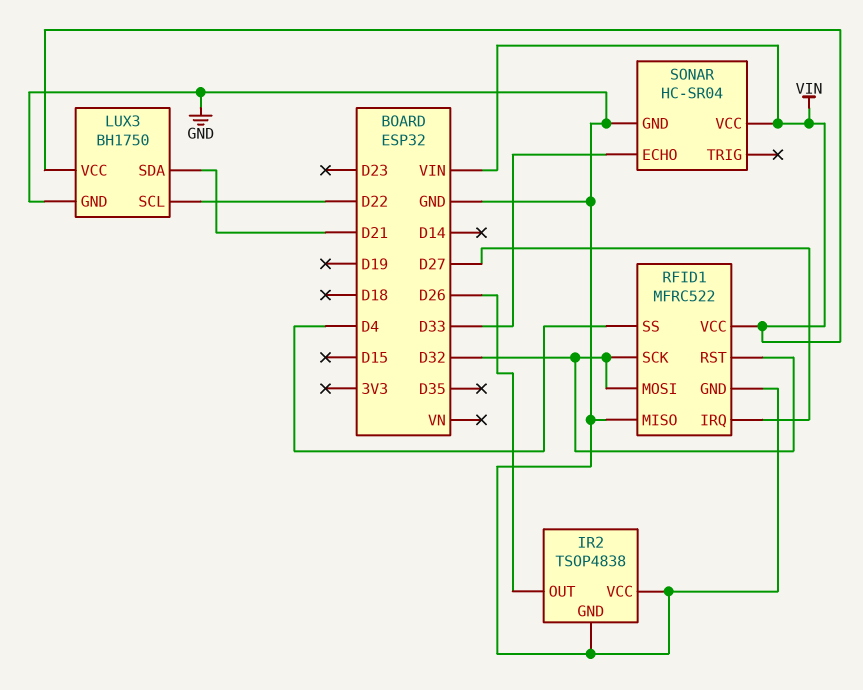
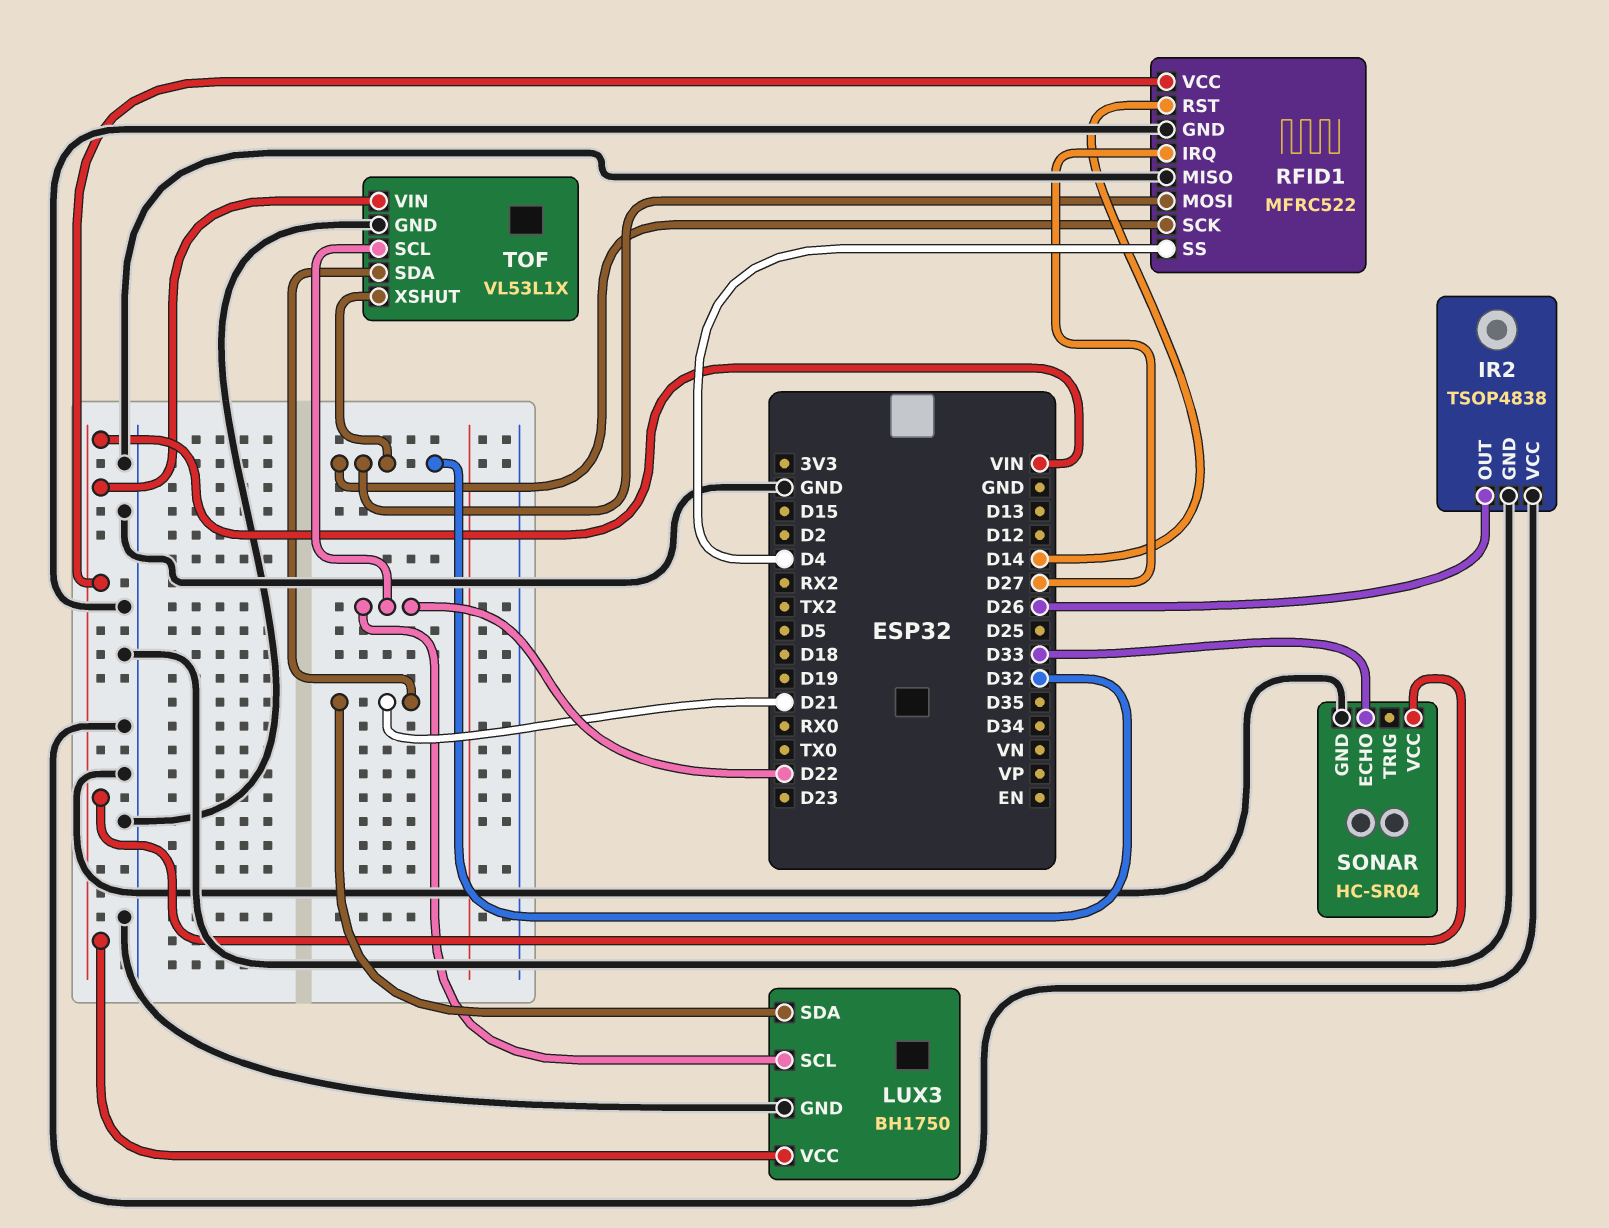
RFID1 pin RST: D32 -> D14
TOF: none -> VL53L1X
TOF pin GND: none -> GND
TOF pin SCL: none -> D22
TOF pin SDA: none -> D21
TOF pin VIN: none -> VIN
TOF pin XSHUT: none -> D32

